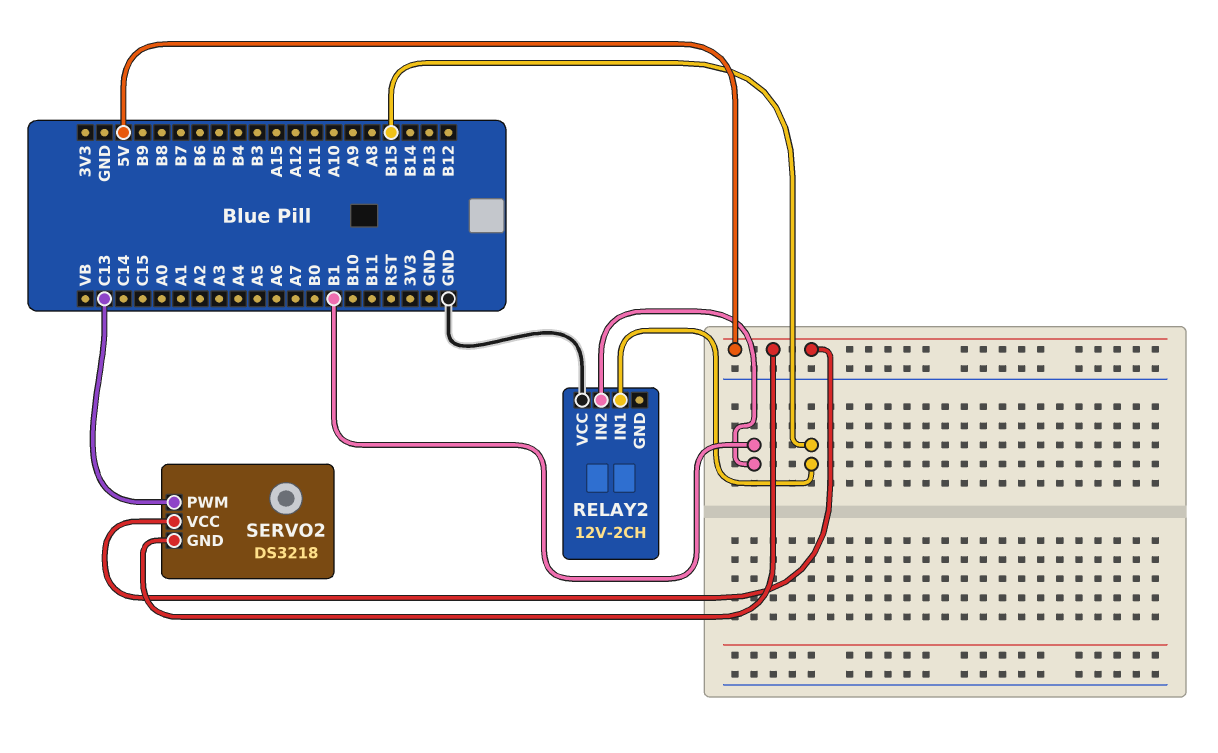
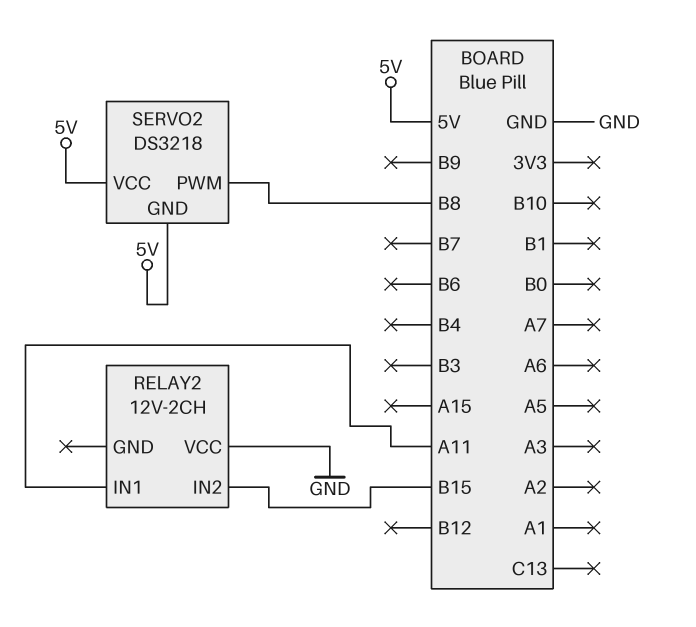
RELAY2 pin IN1: B15 -> A11
RELAY2 pin IN2: B1 -> B15
SERVO2 pin PWM: C13 -> B8

